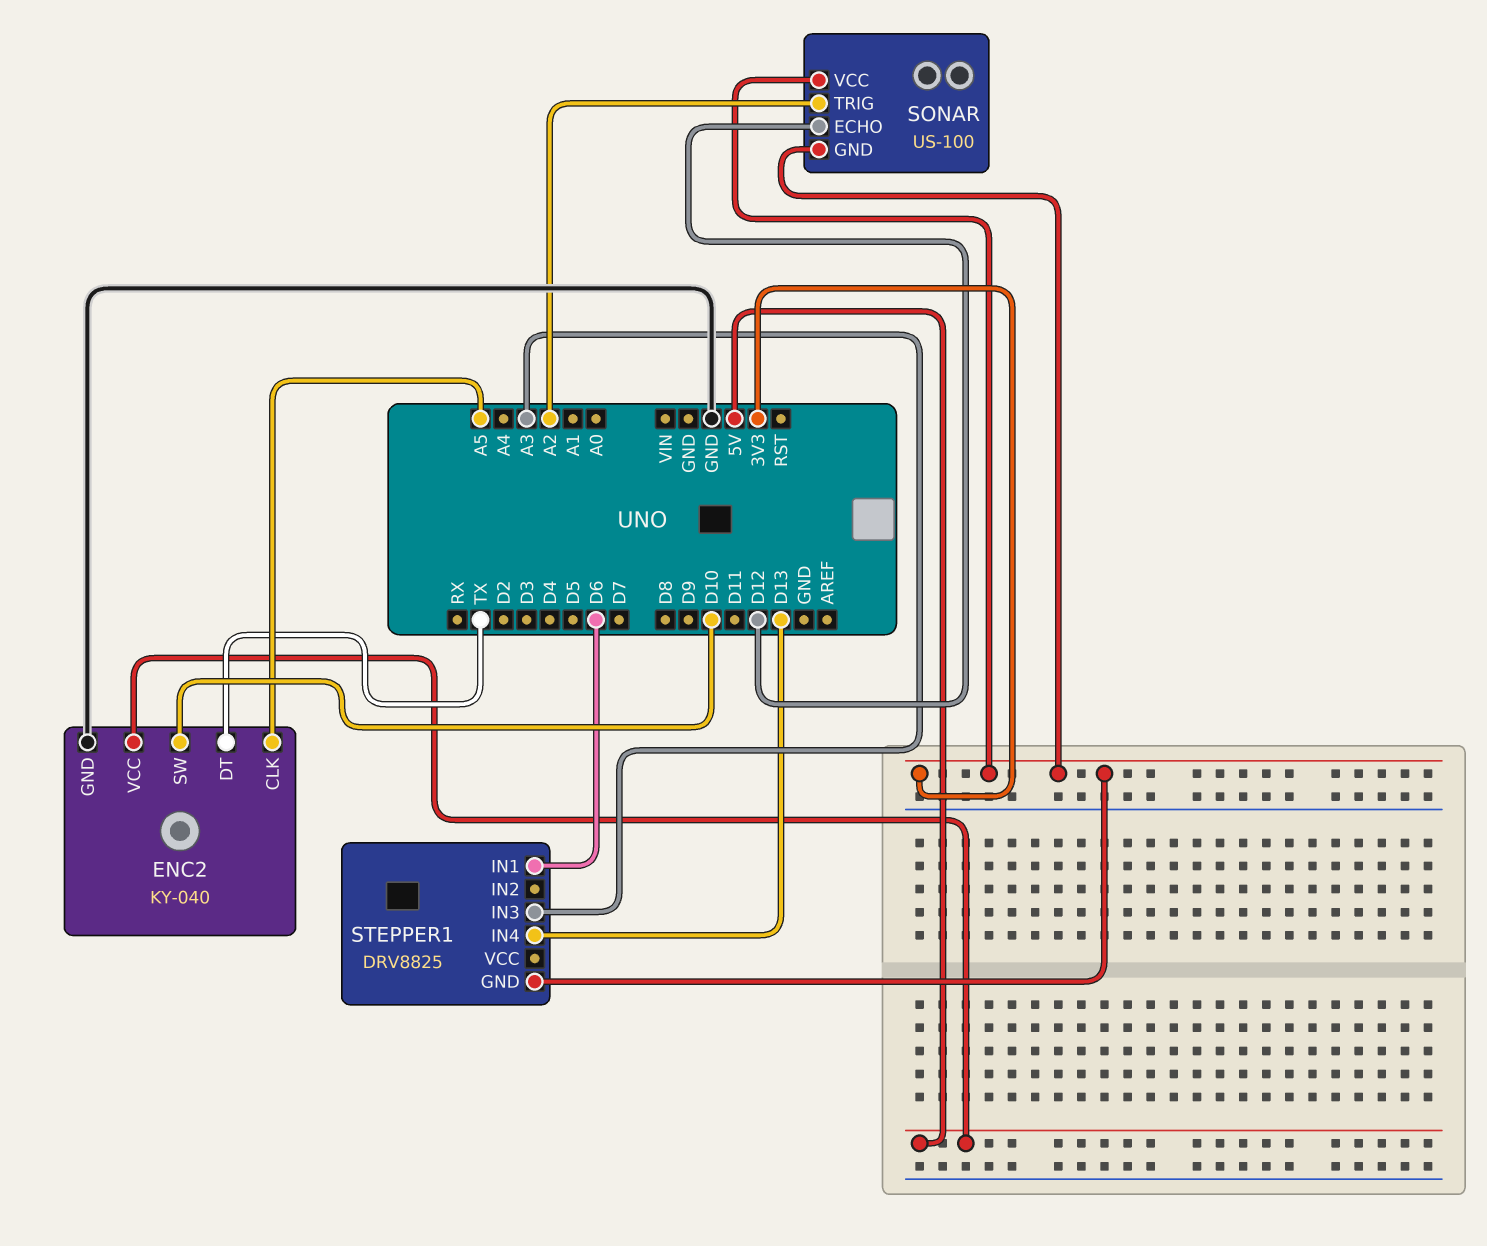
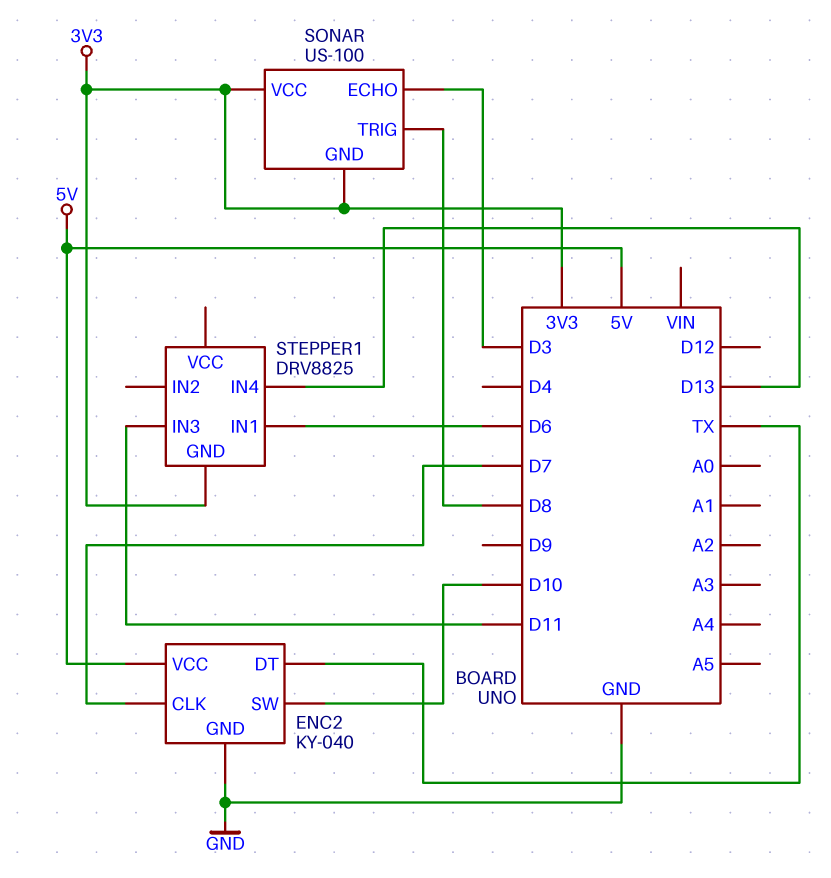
ENC2 pin CLK: A5 -> D7
SONAR pin ECHO: D12 -> D3
SONAR pin TRIG: A2 -> D8
STEPPER1 pin IN3: A3 -> D11

